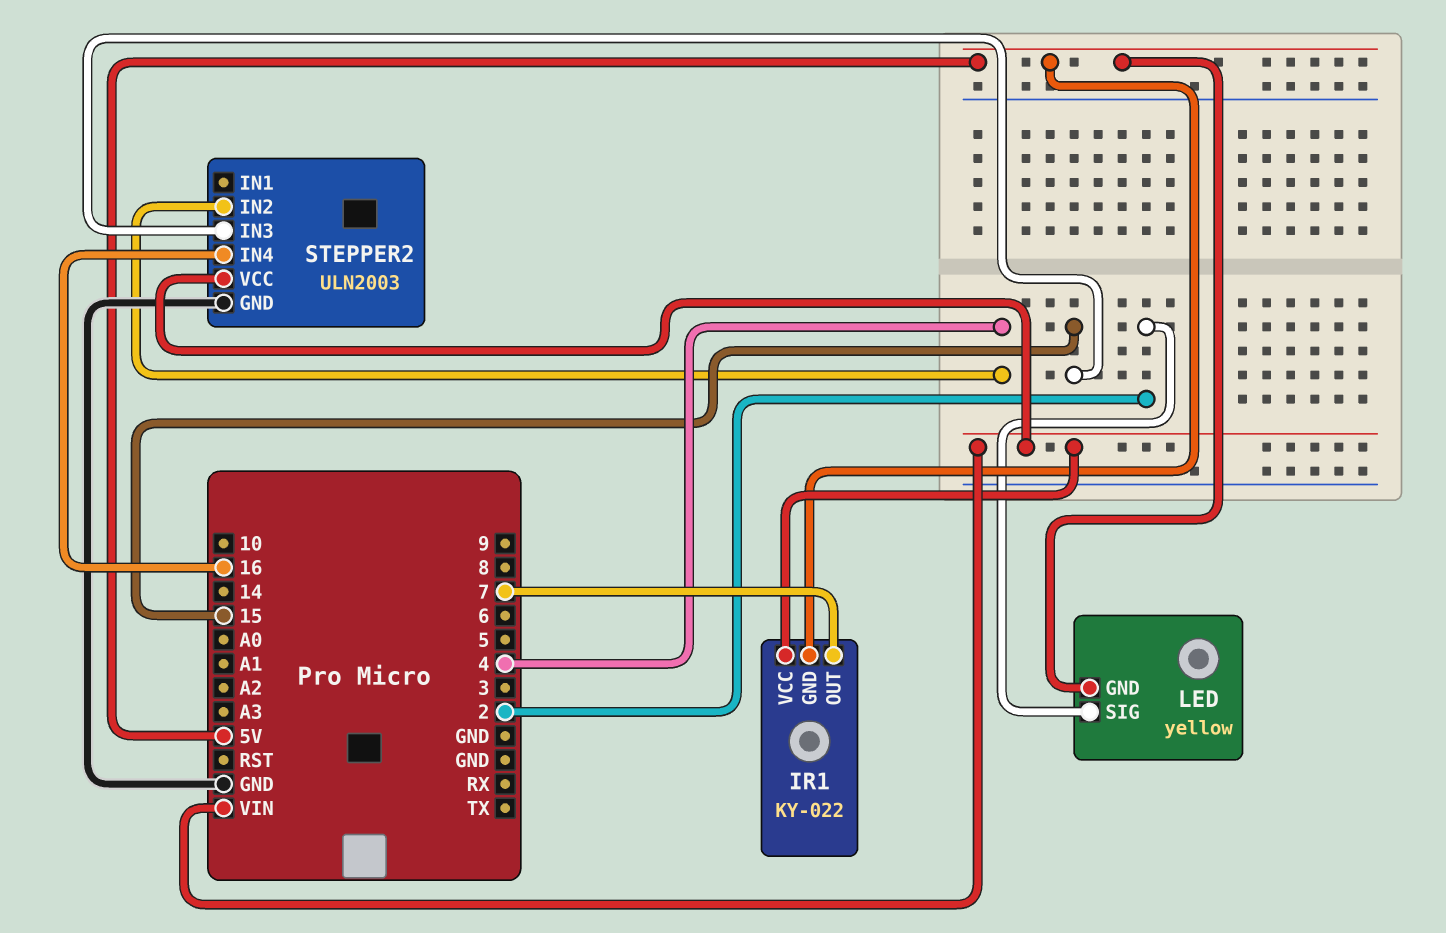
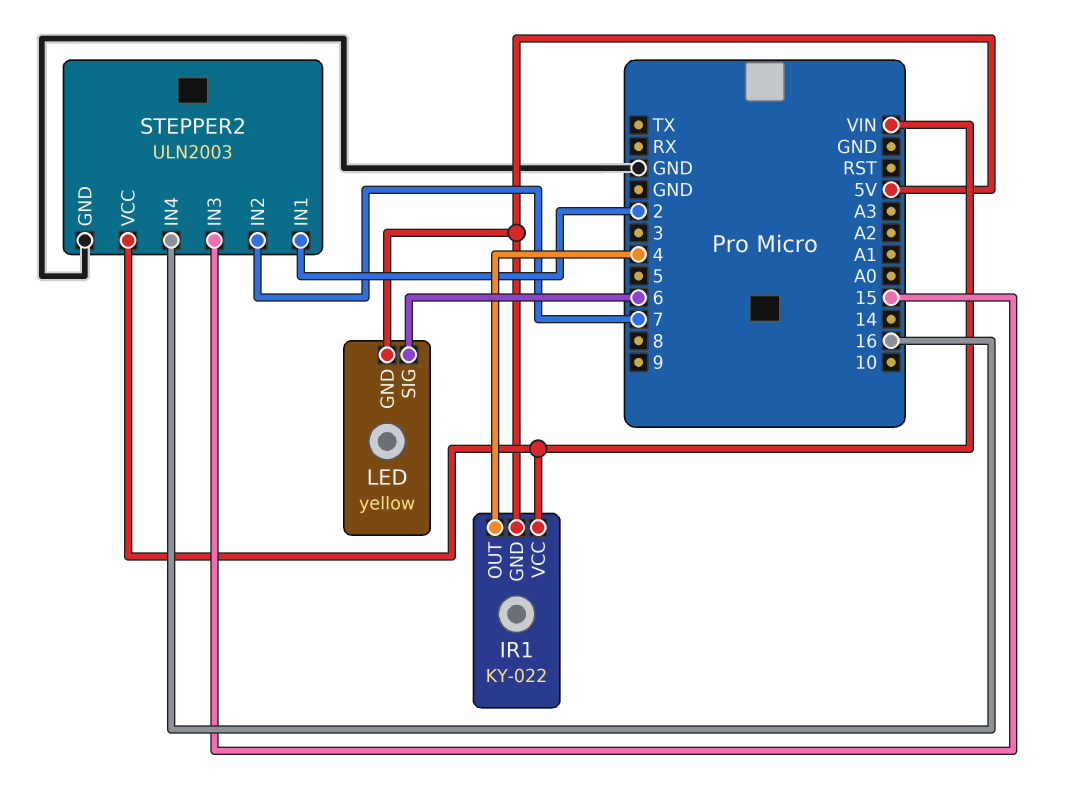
IR1 pin OUT: 7 -> 4
LED pin SIG: 2 -> 6
STEPPER2 pin IN1: none -> 2
STEPPER2 pin IN2: 4 -> 7

